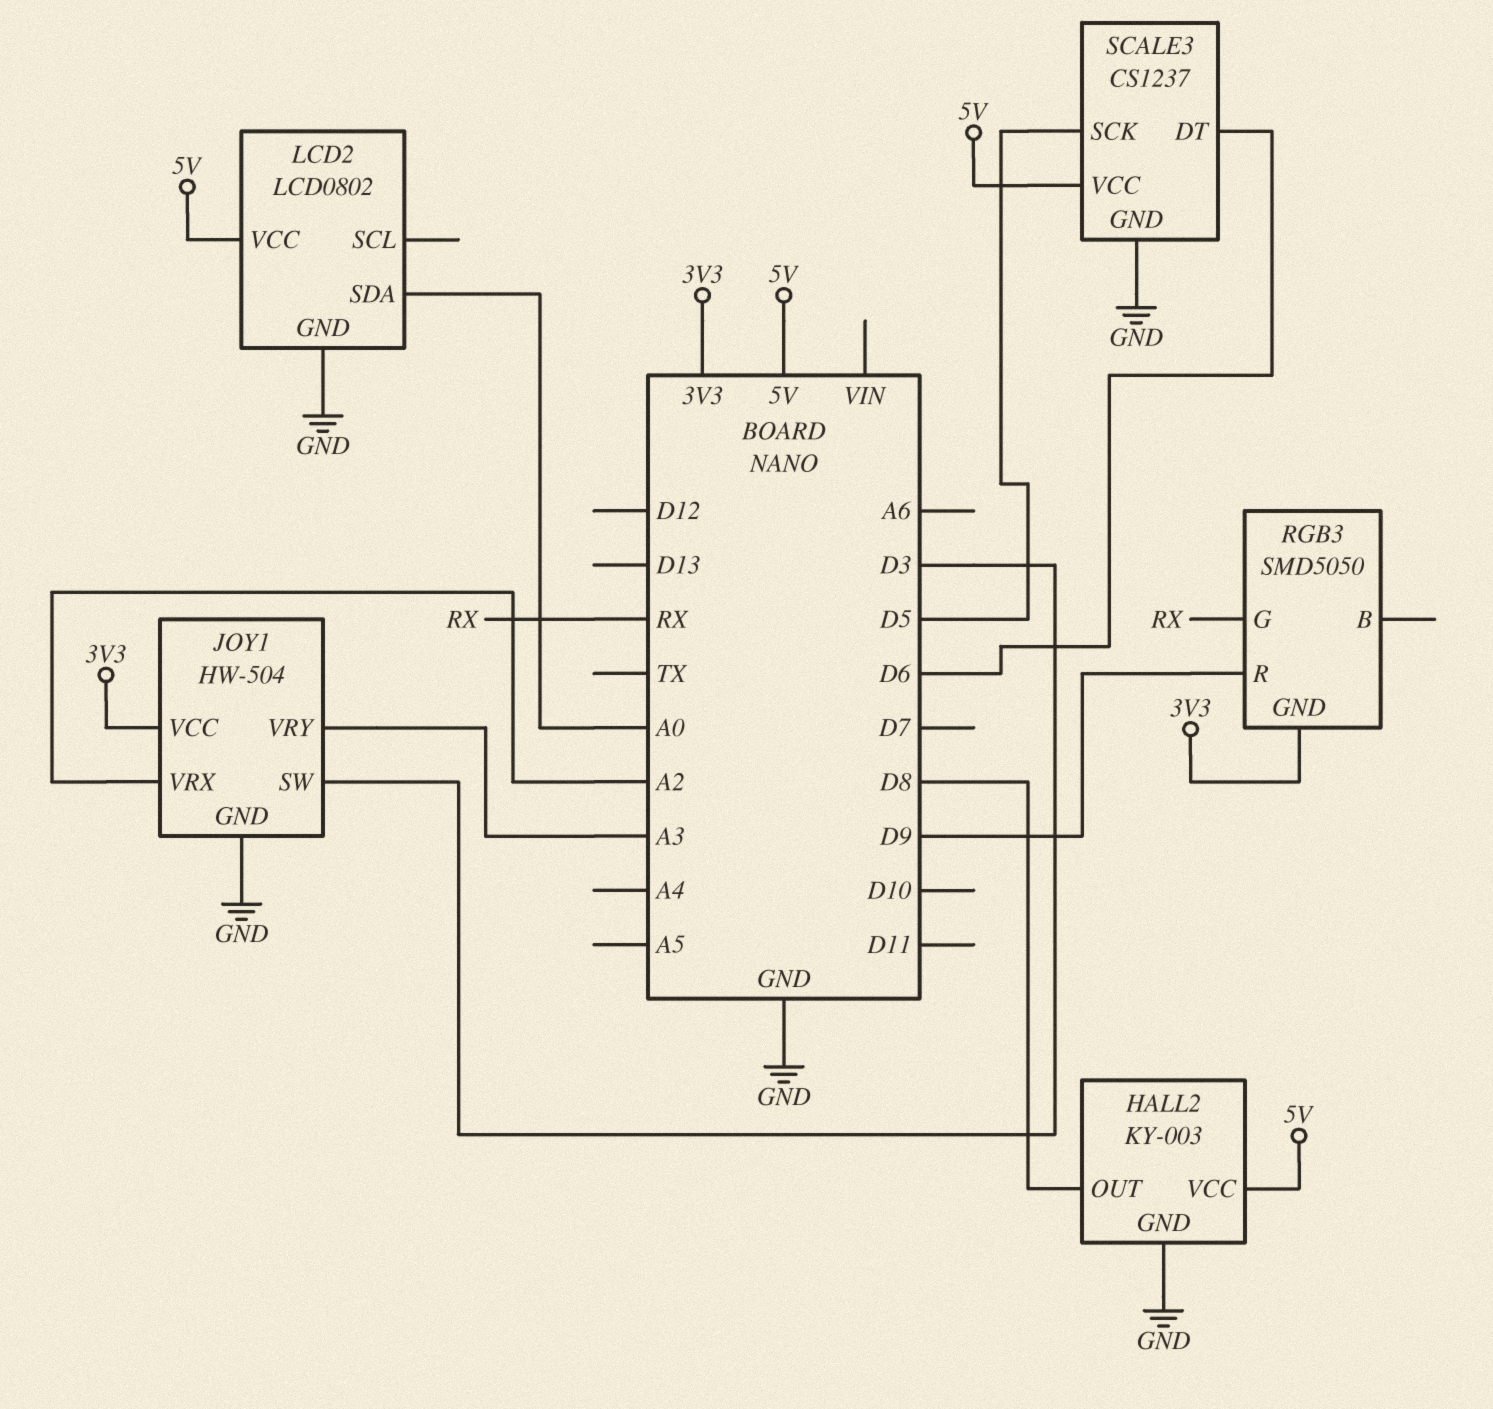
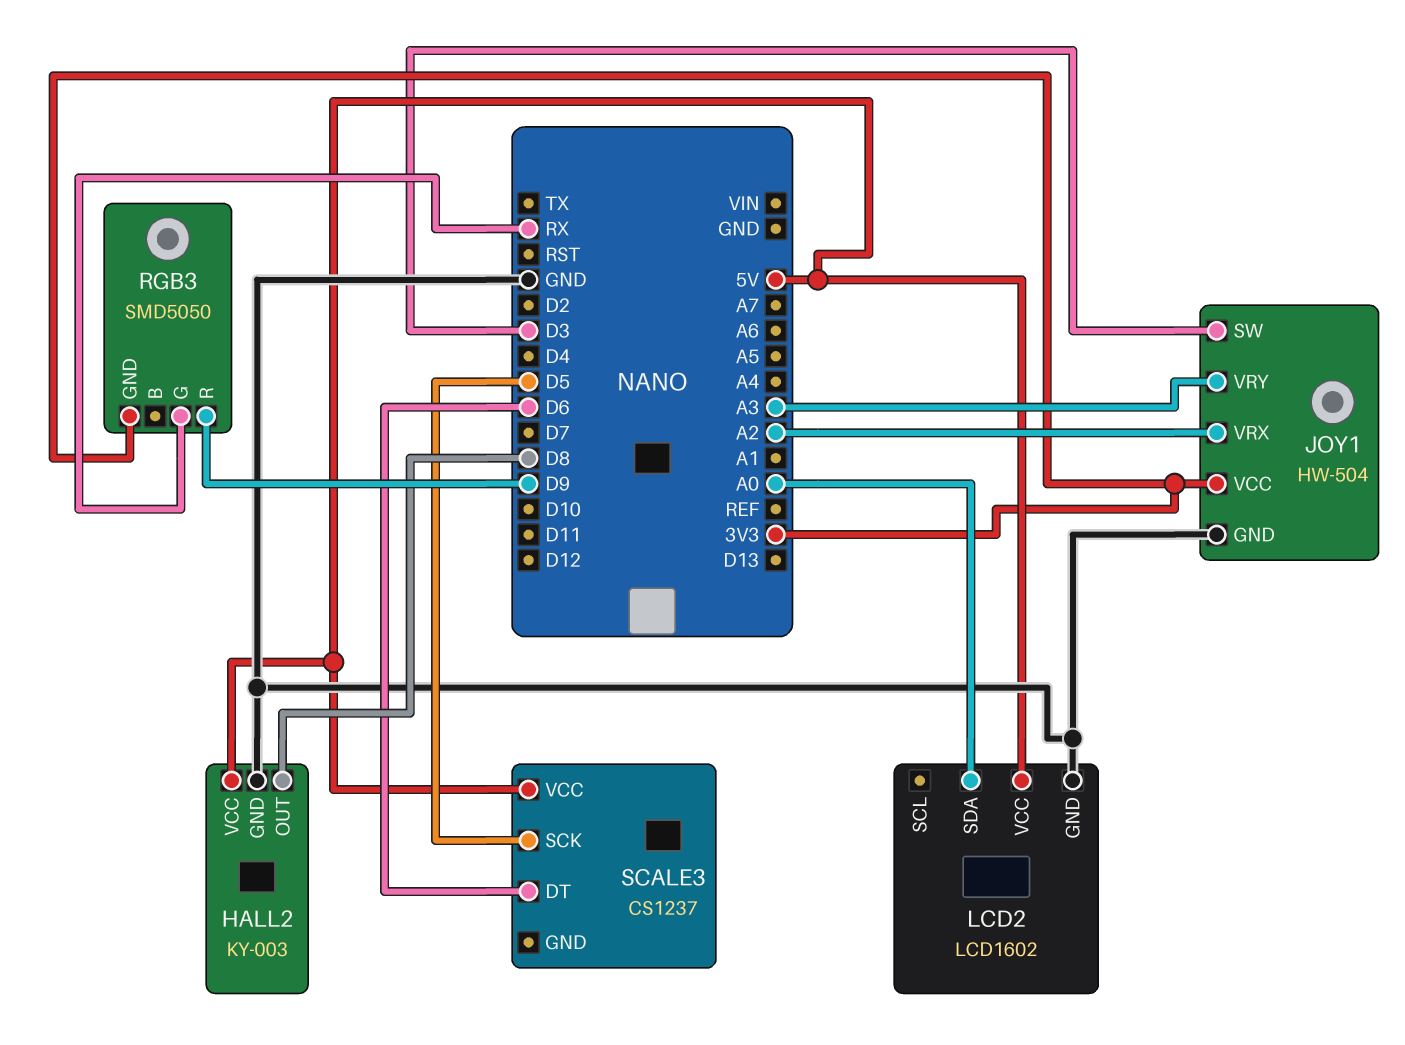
LCD2: LCD0802 -> LCD1602
SCALE3 pin GND: GND -> none

